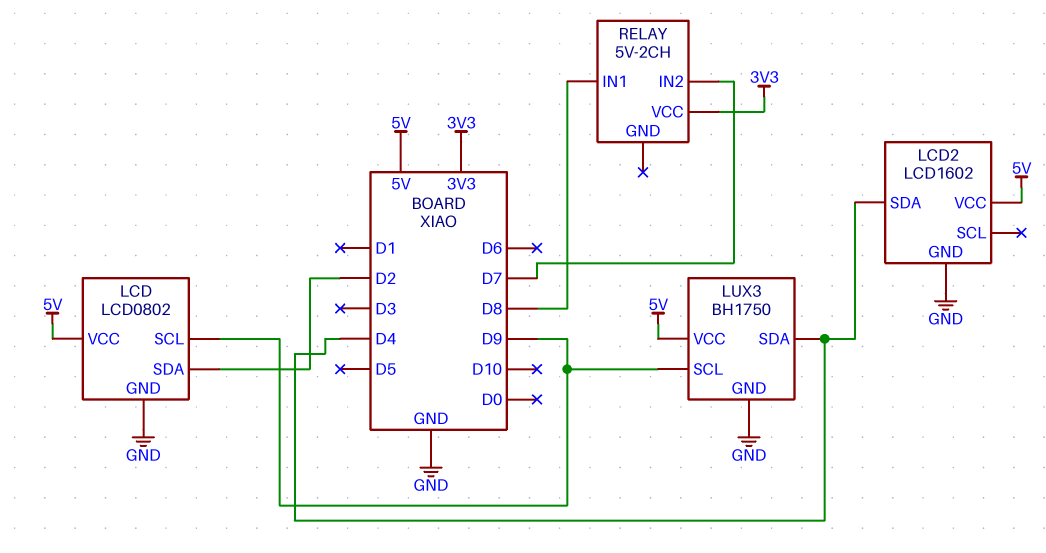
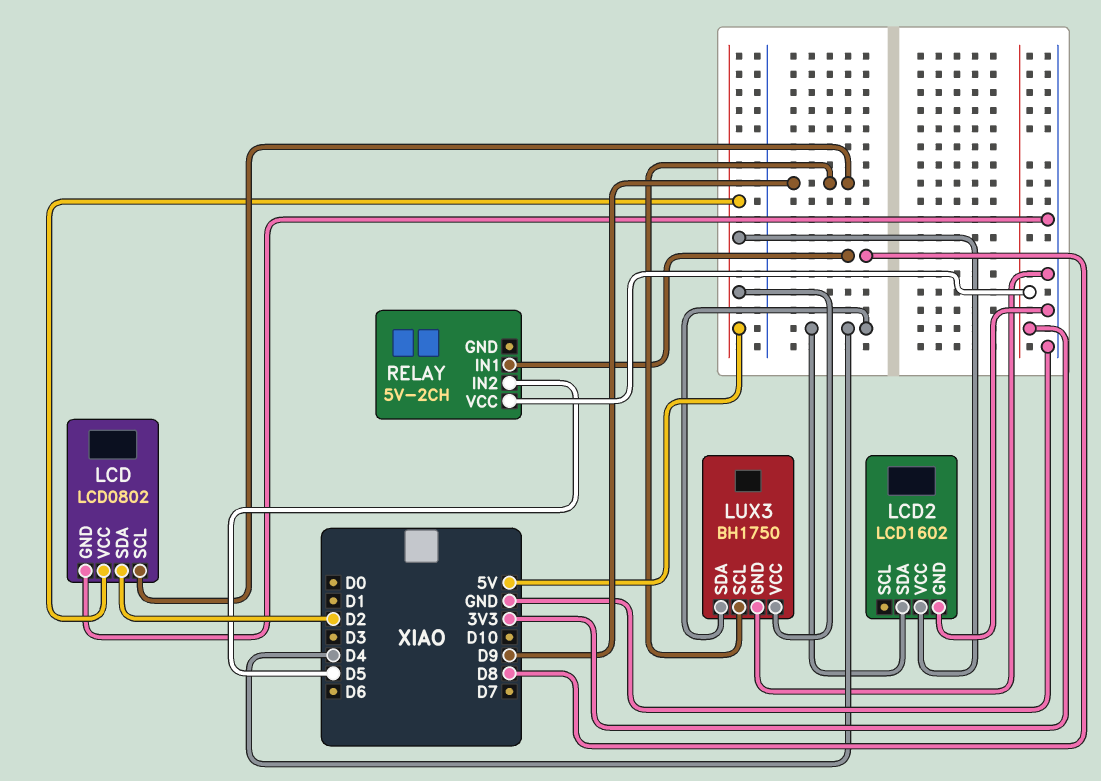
RELAY pin IN2: D7 -> D5

